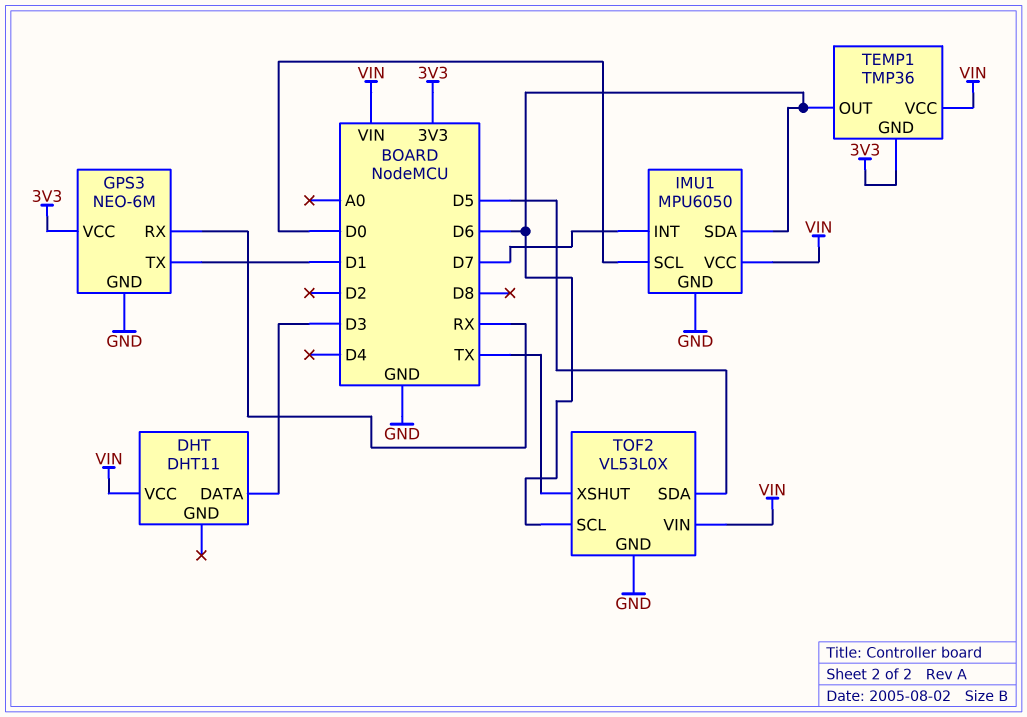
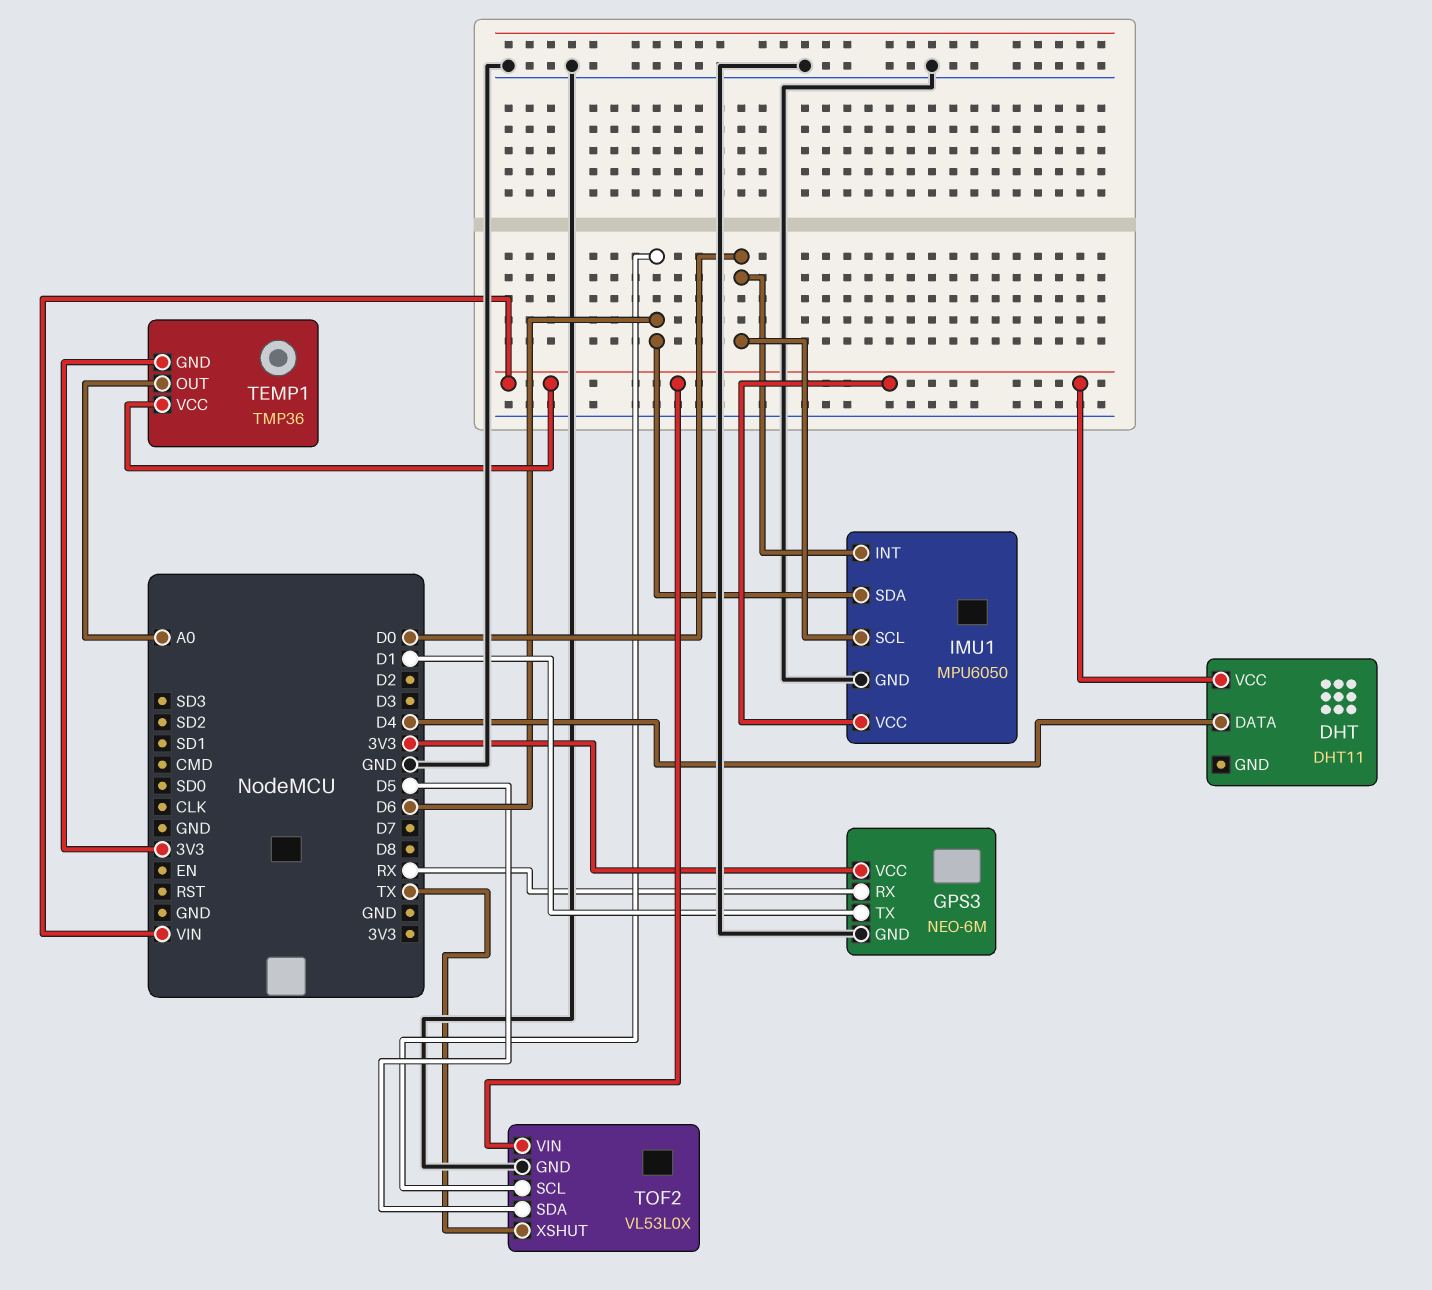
DHT pin DATA: D3 -> D4
IMU1 pin INT: D7 -> D0
TEMP1 pin OUT: D6 -> A0

